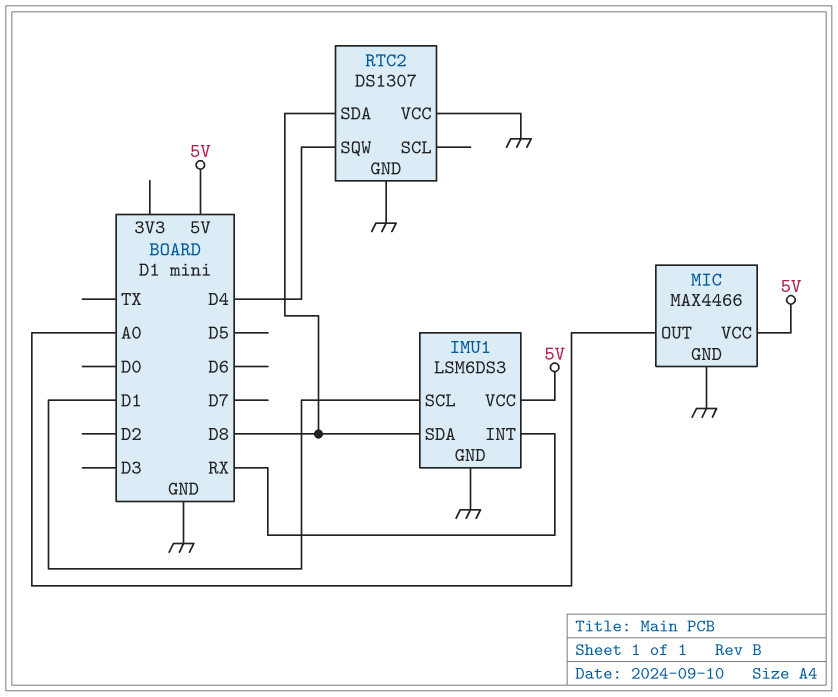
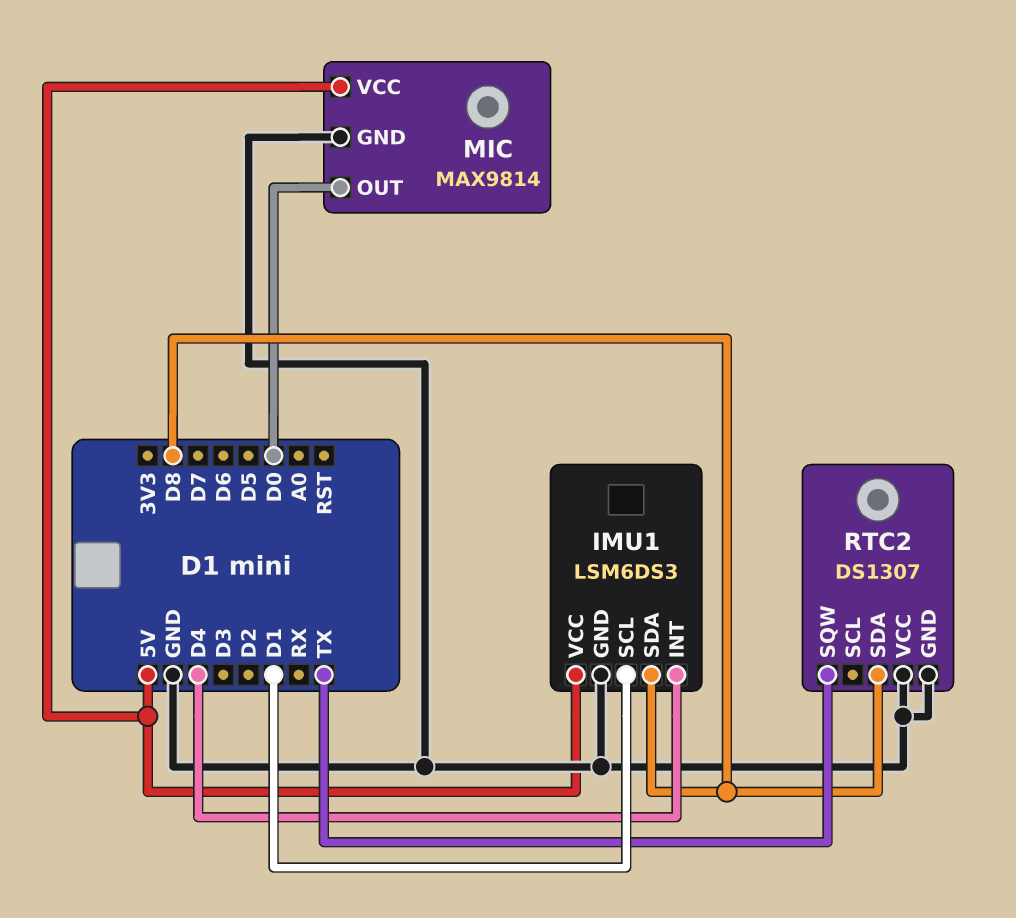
IMU1 pin INT: RX -> D4
MIC: MAX4466 -> MAX9814
MIC pin OUT: A0 -> D0
RTC2 pin SQW: D4 -> TX

